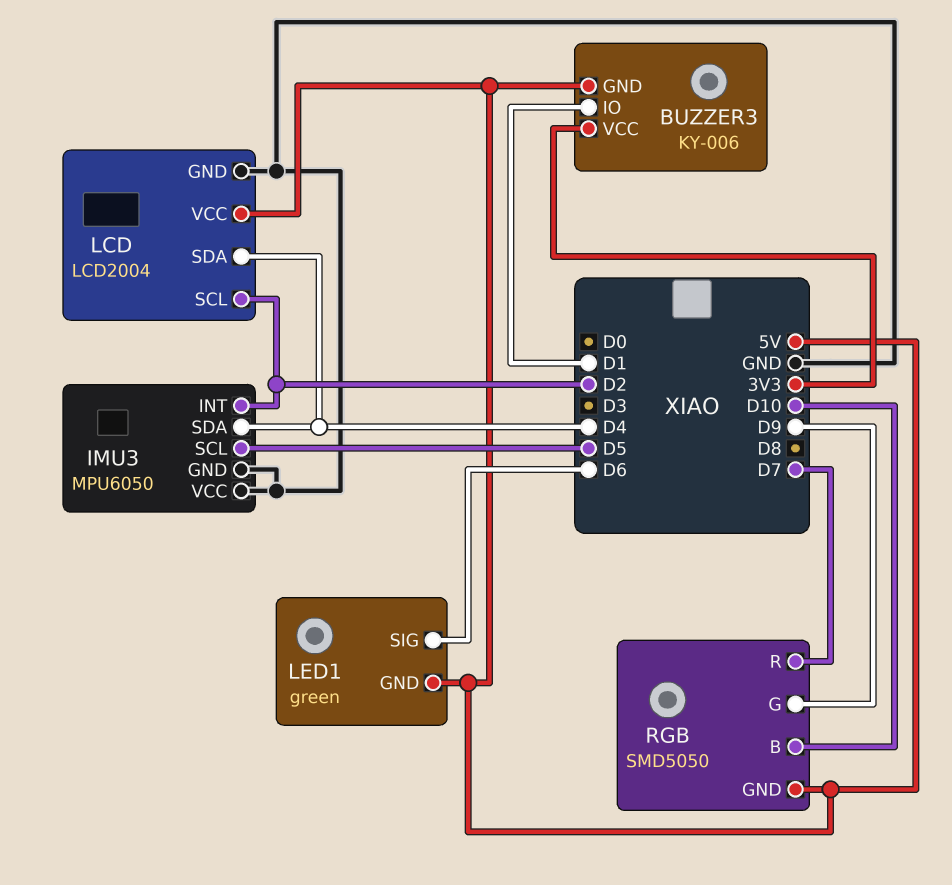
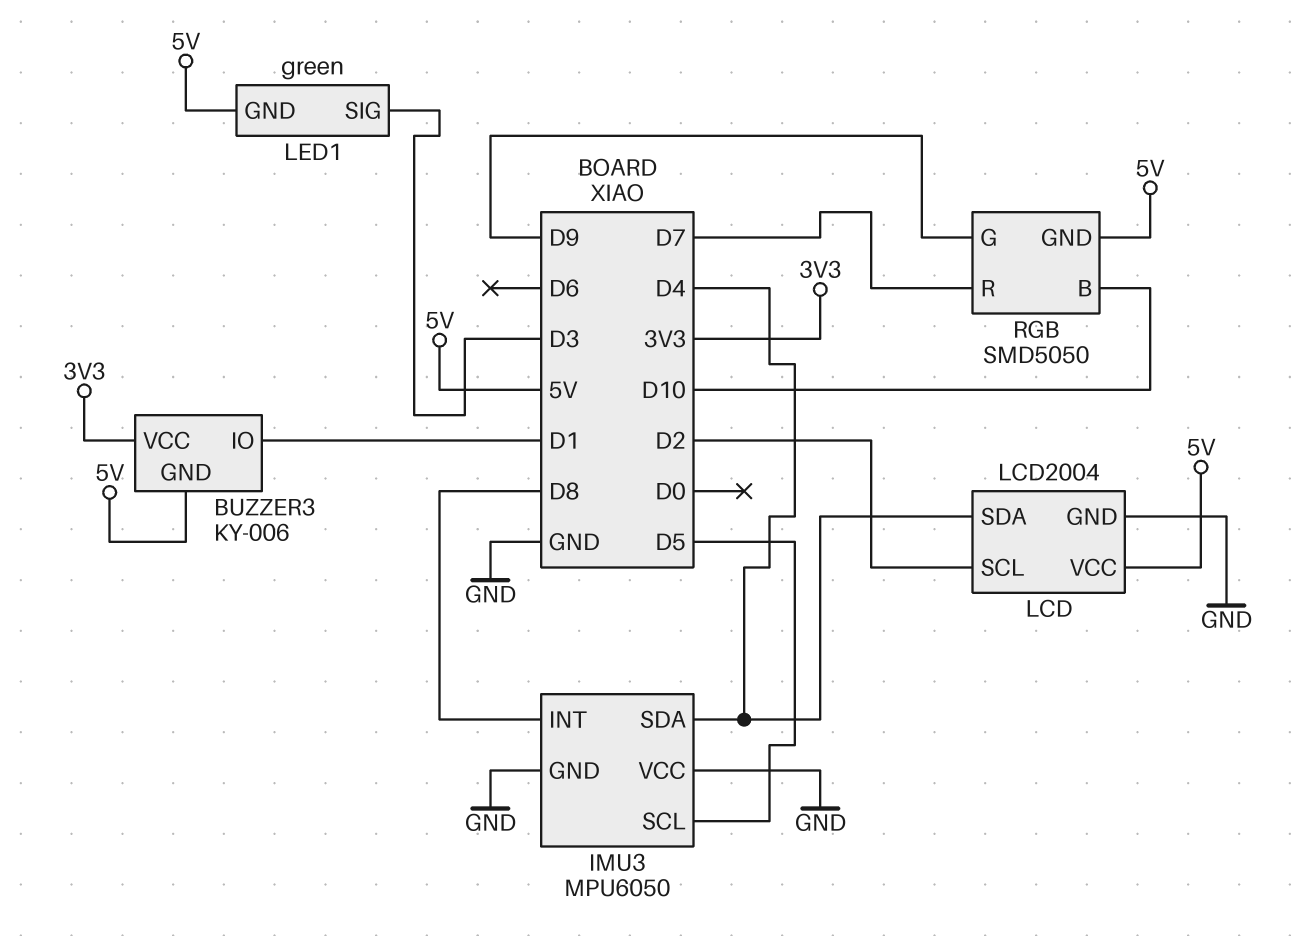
IMU3 pin INT: D2 -> D8
LED1 pin SIG: D6 -> D3

